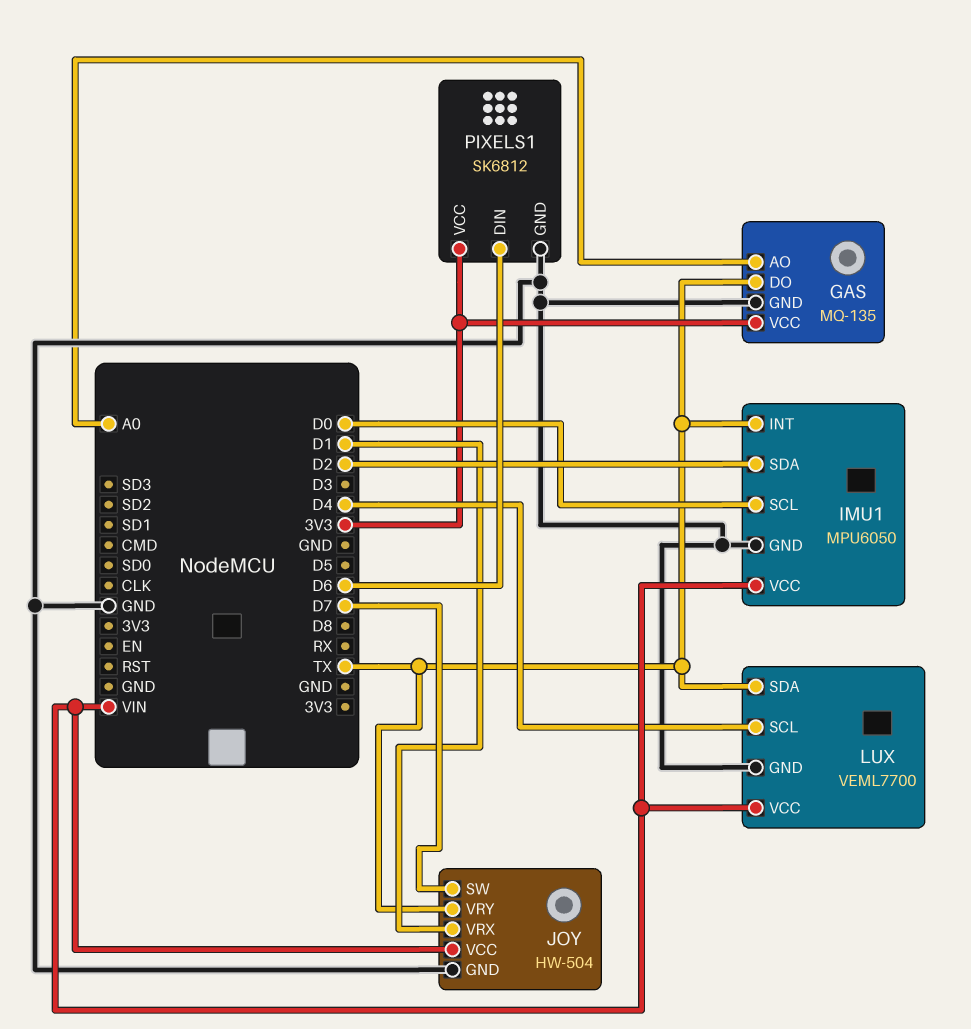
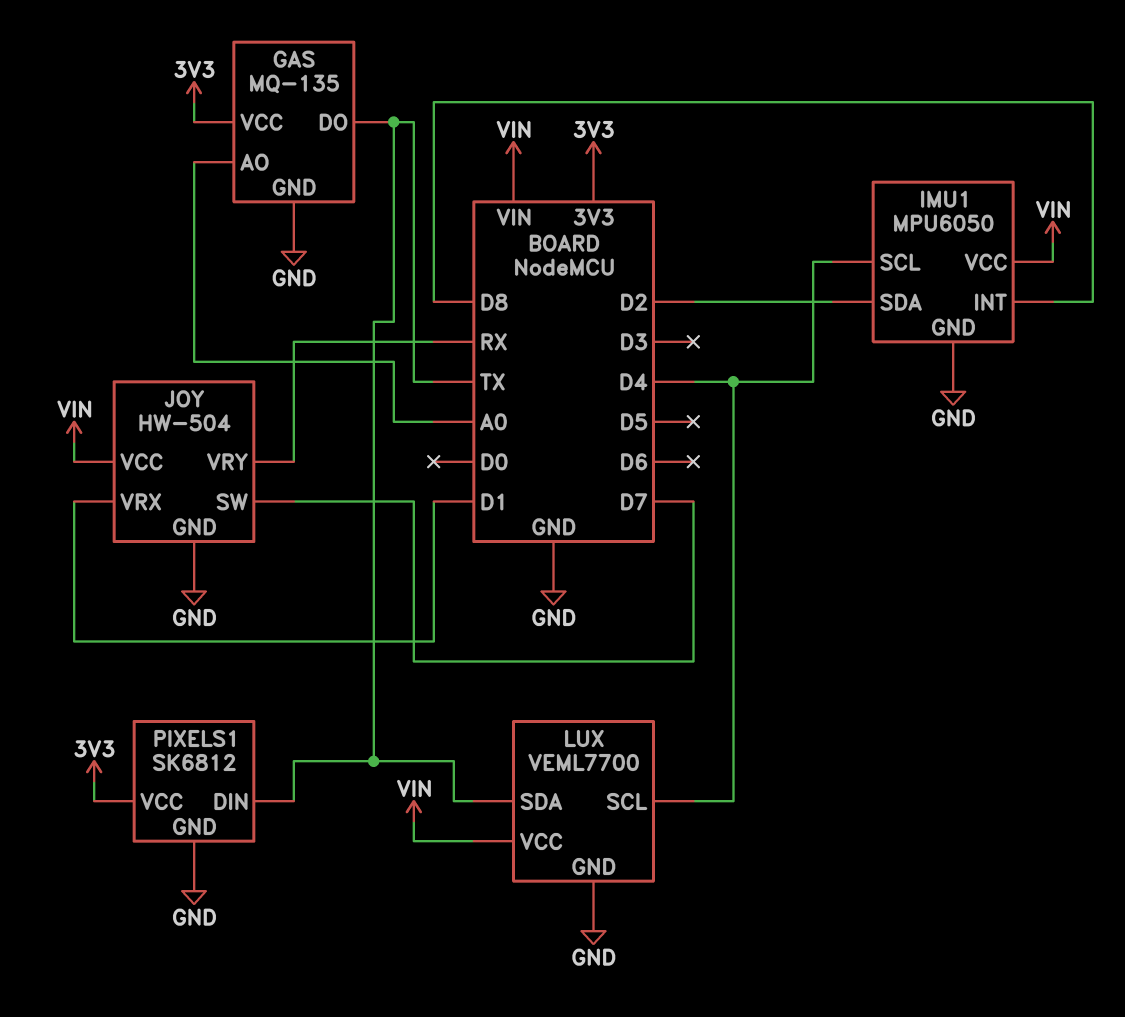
IMU1 pin INT: TX -> D8
IMU1 pin SCL: D0 -> D4
JOY pin VRY: TX -> RX
PIXELS1 pin DIN: D6 -> TX

